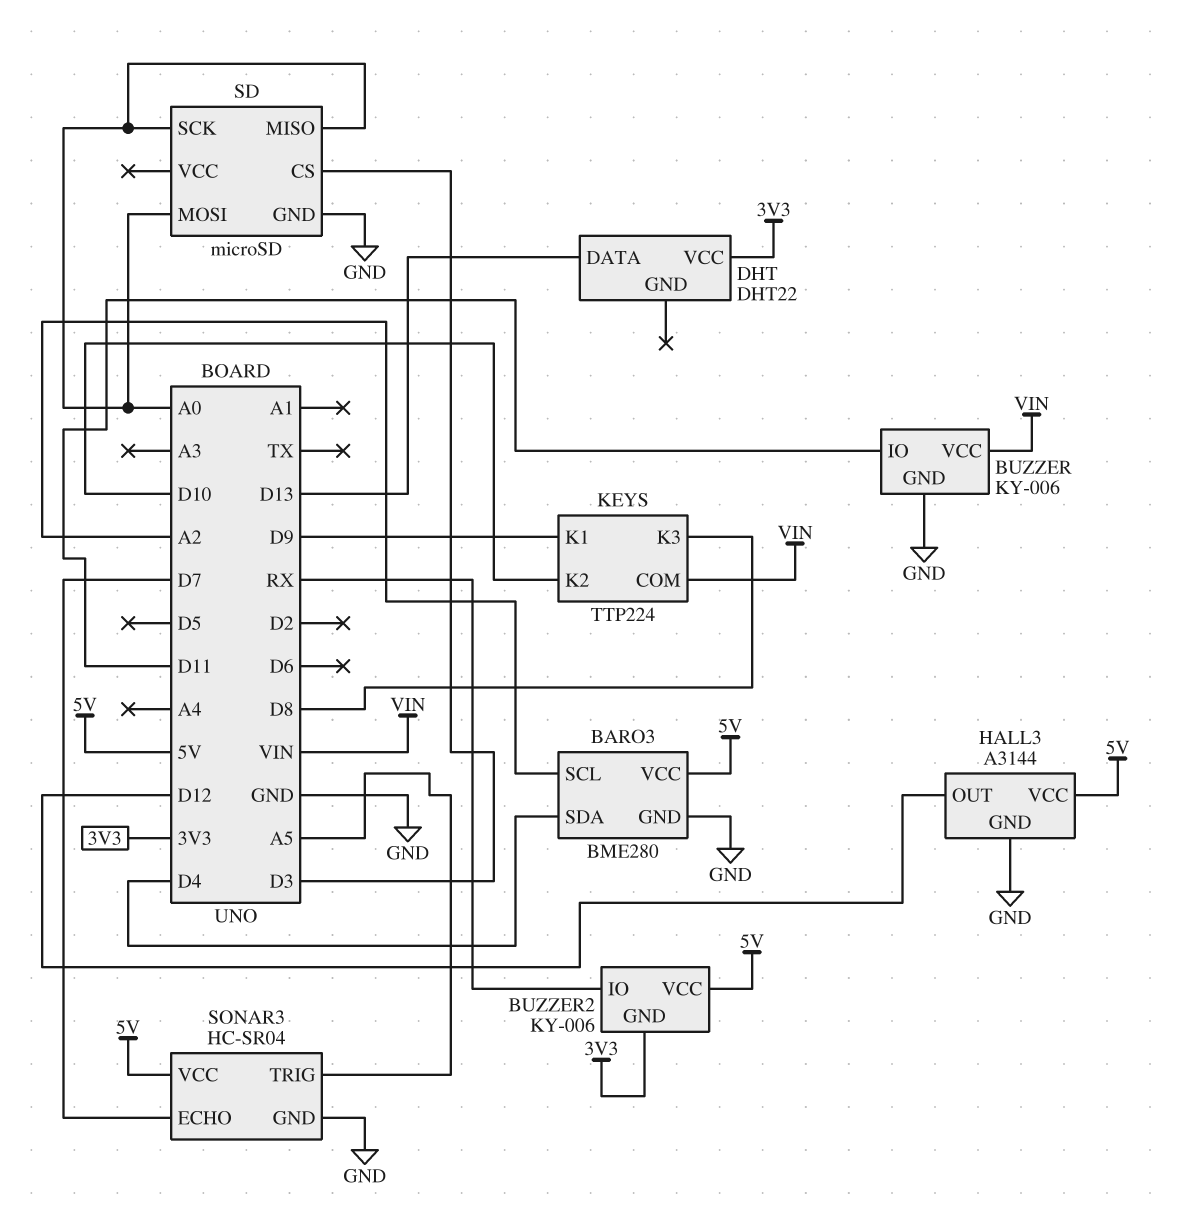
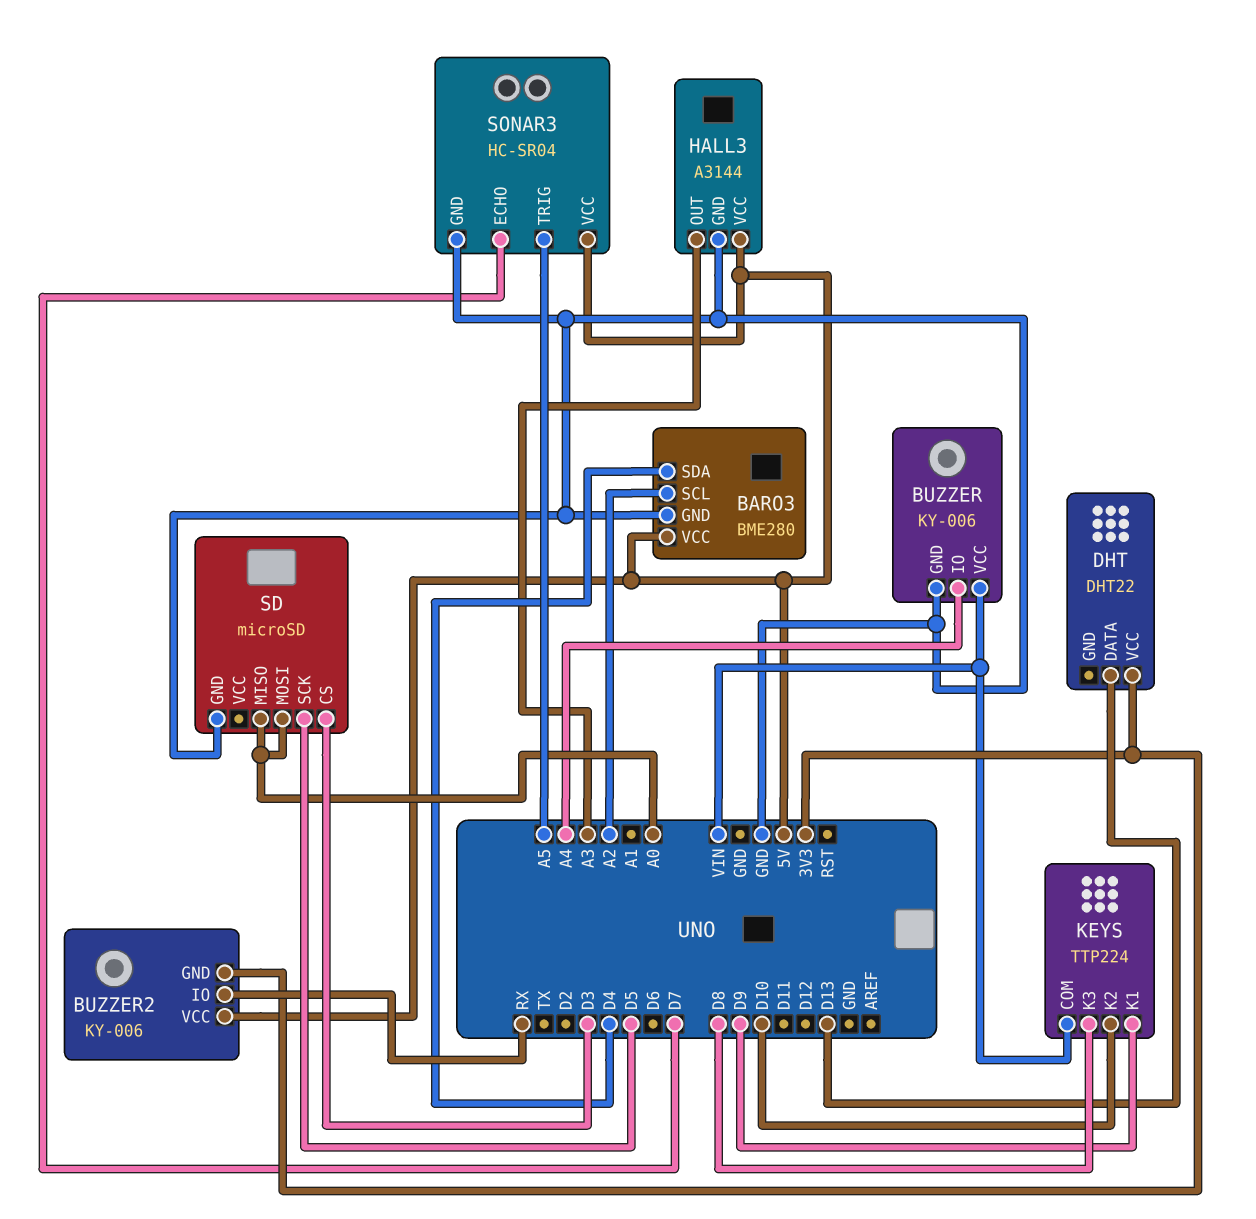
BUZZER pin IO: D11 -> A4
HALL3 pin OUT: D12 -> A3
SD pin SCK: A0 -> D5

